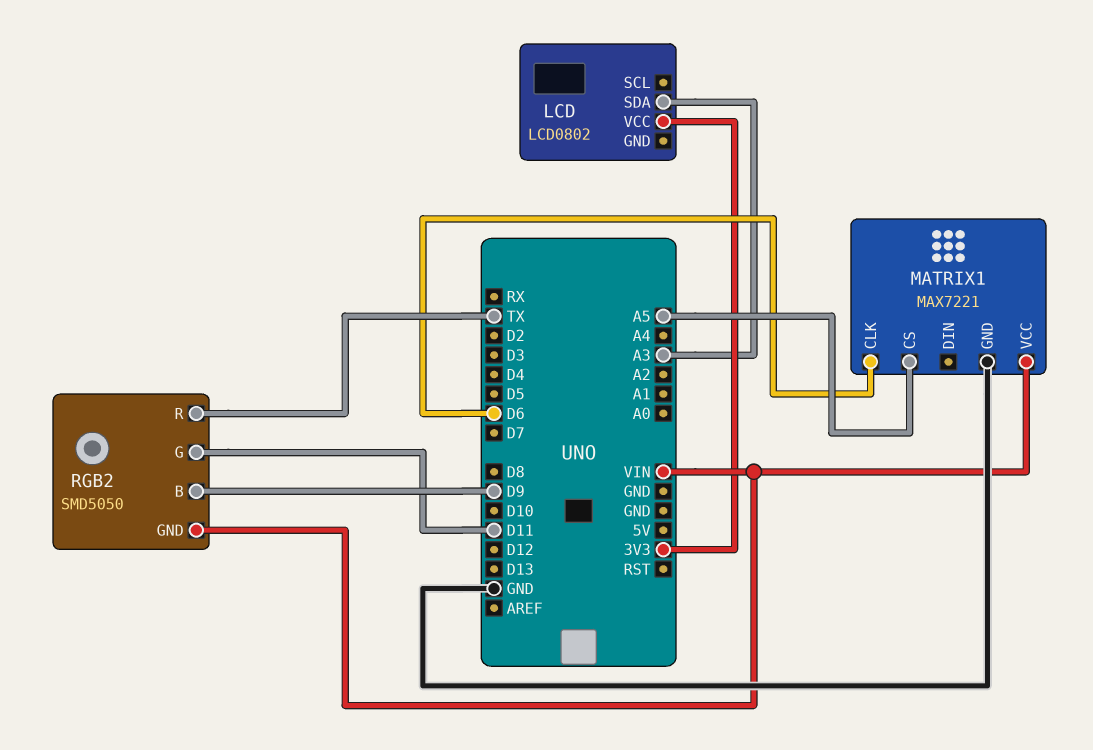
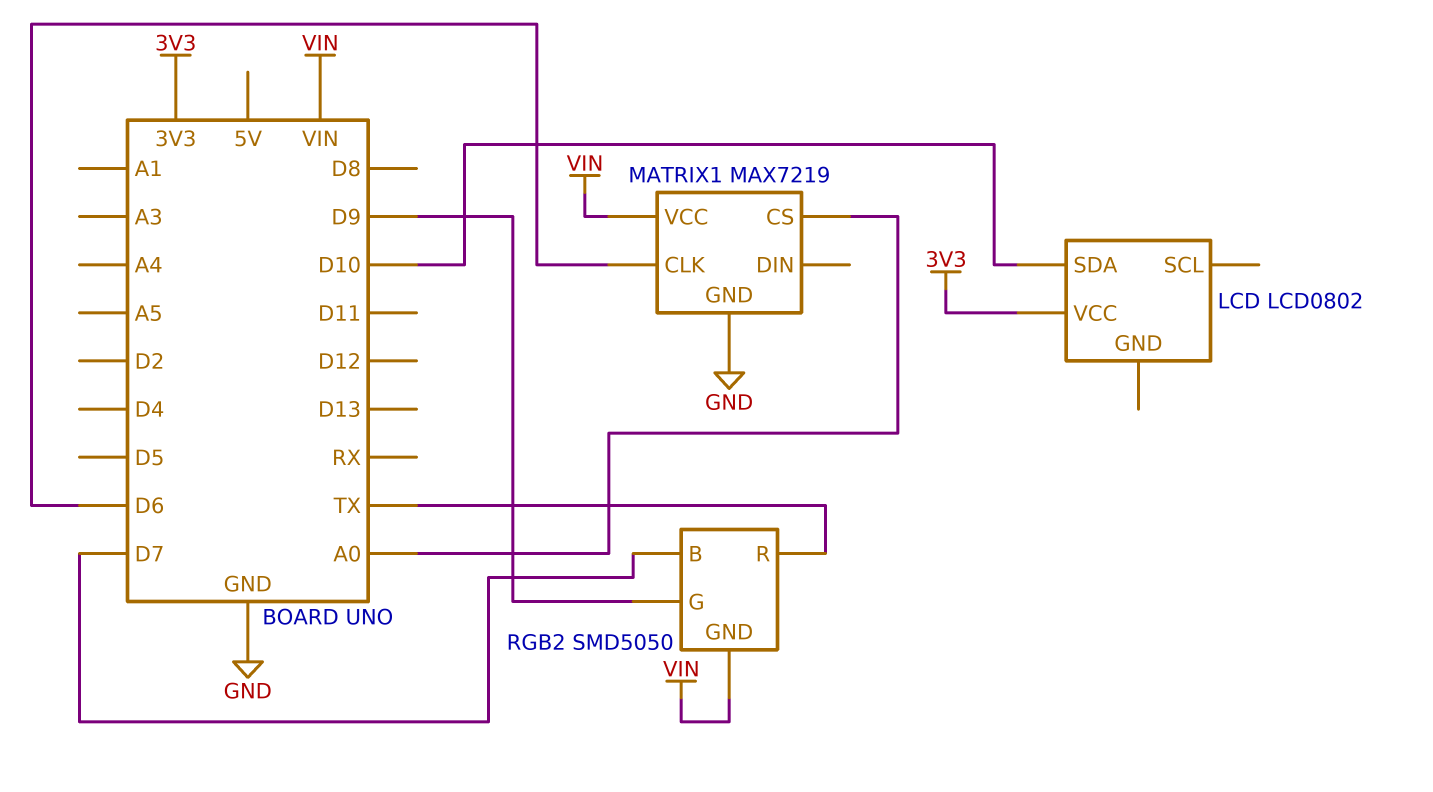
LCD pin SDA: A3 -> D10
MATRIX1: MAX7221 -> MAX7219
MATRIX1 pin CS: A5 -> A0
RGB2 pin B: D9 -> D7
RGB2 pin G: D11 -> D9

